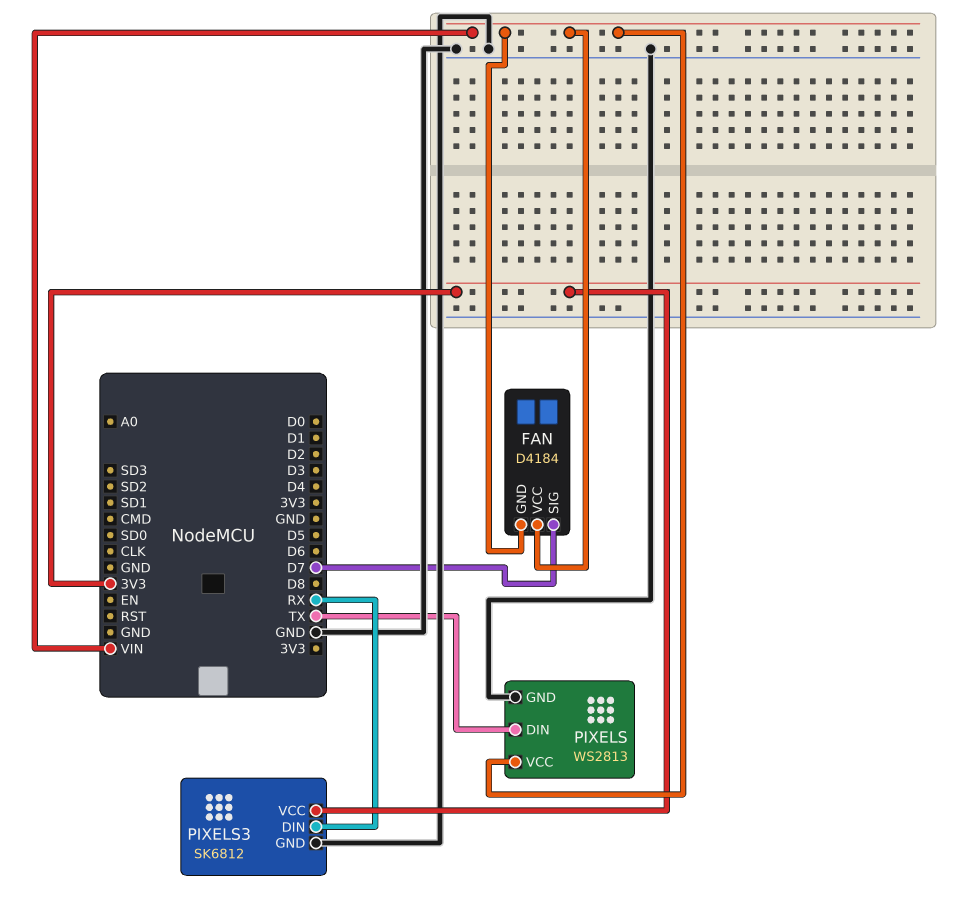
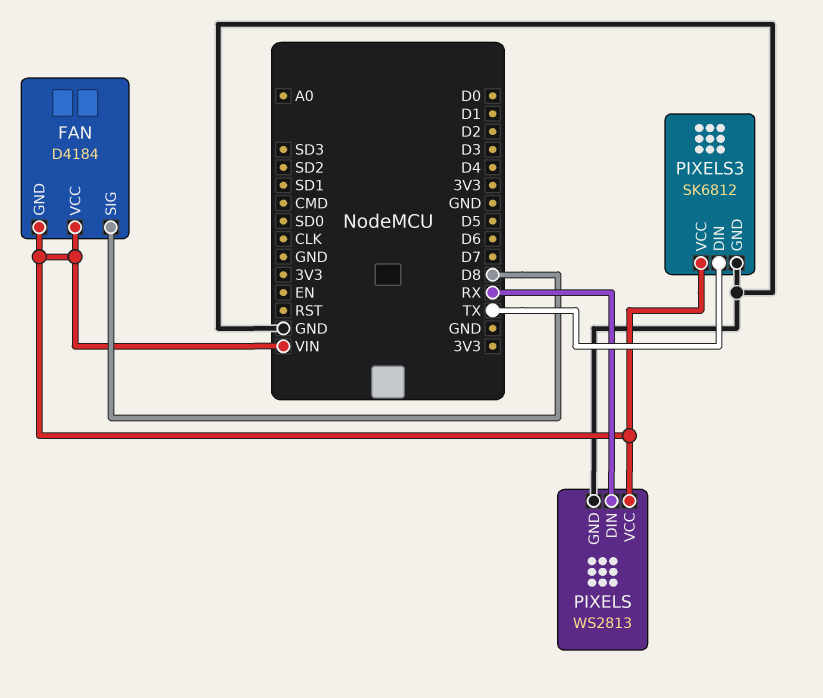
FAN pin SIG: D7 -> D8
PIXELS pin DIN: TX -> RX
PIXELS3 pin DIN: RX -> TX
PIXELS3 pin VCC: 3V3 -> VIN

